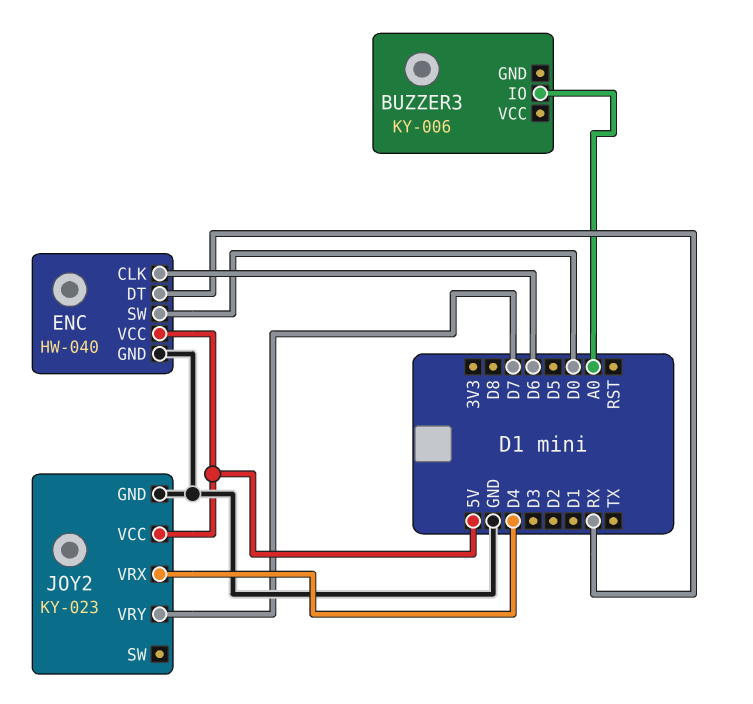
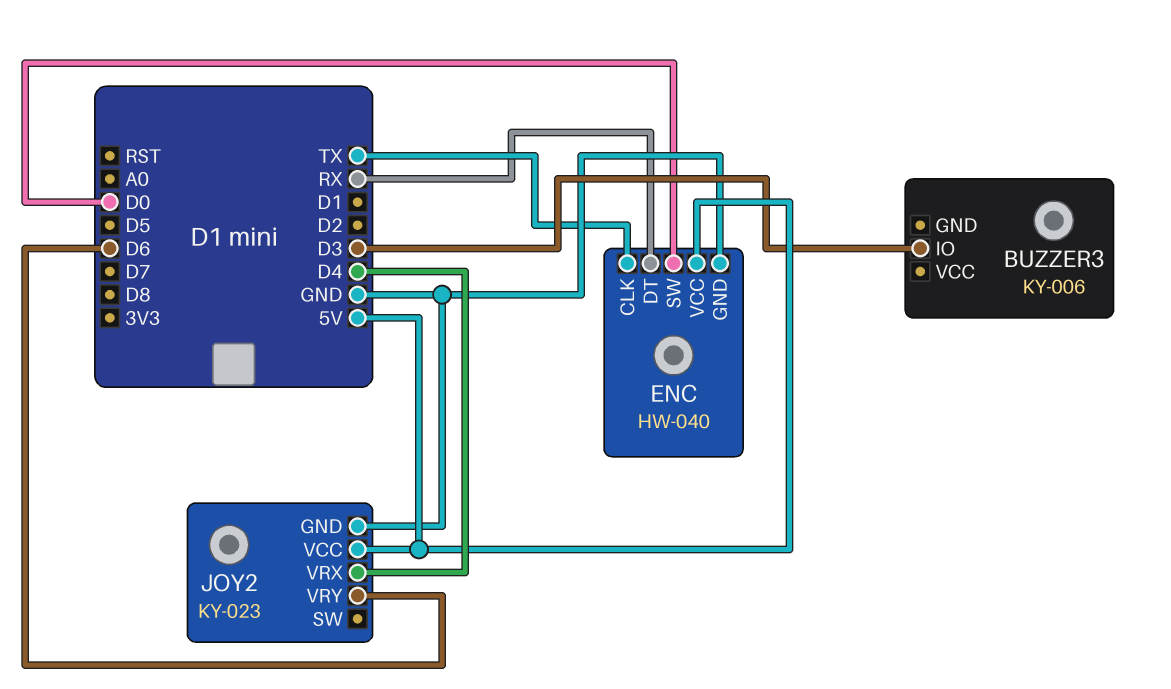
BUZZER3 pin IO: A0 -> D3
ENC pin CLK: D6 -> TX
JOY2 pin VRY: D7 -> D6

